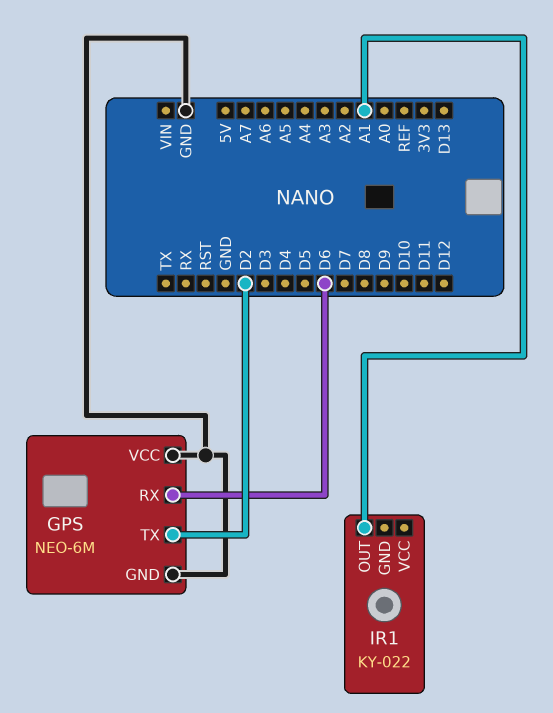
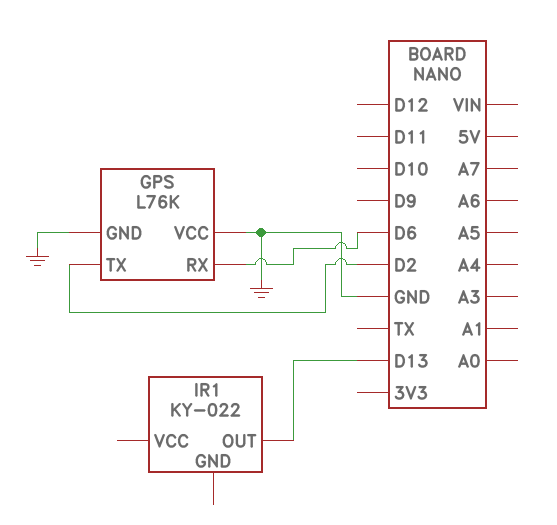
GPS: NEO-6M -> L76K
IR1 pin OUT: A1 -> D13

